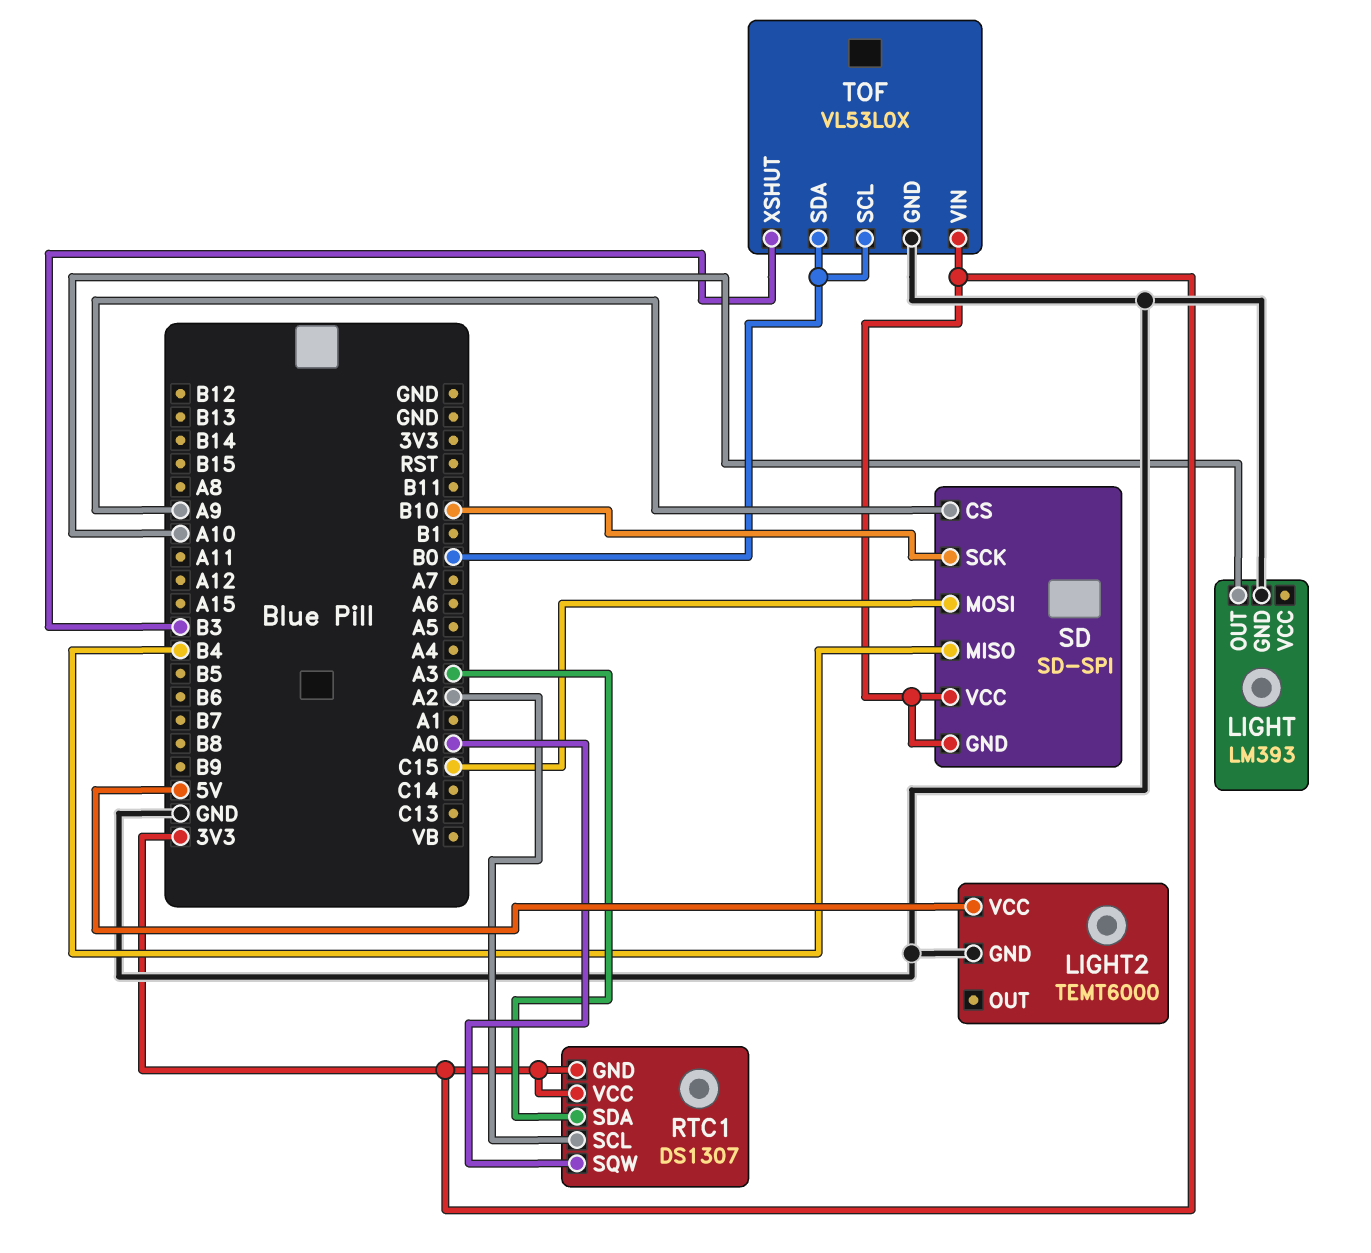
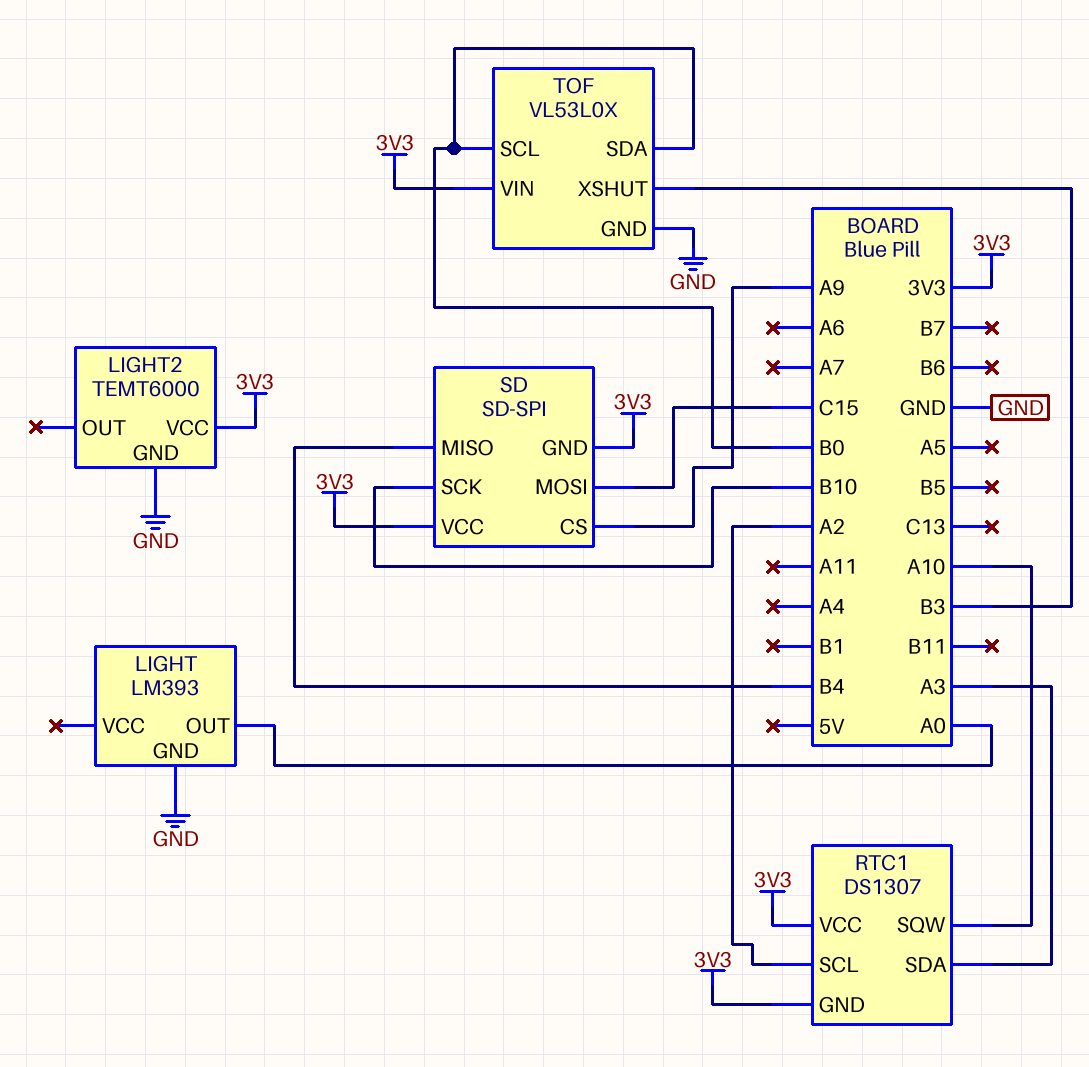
LIGHT pin OUT: A10 -> A0
LIGHT2 pin VCC: 5V -> 3V3
RTC1 pin SQW: A0 -> A10

